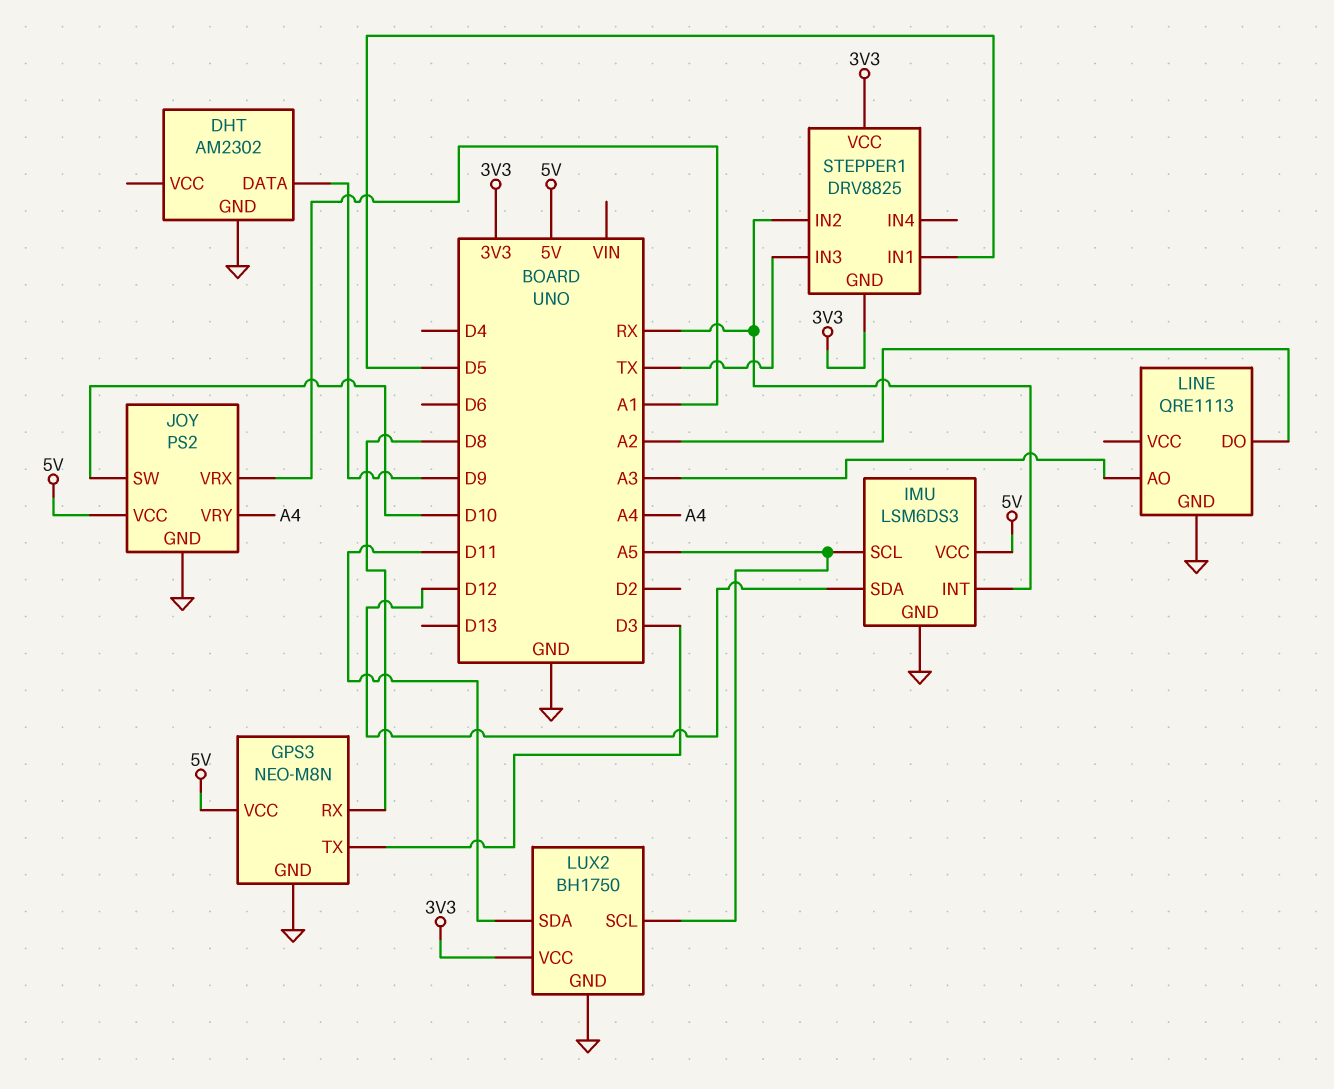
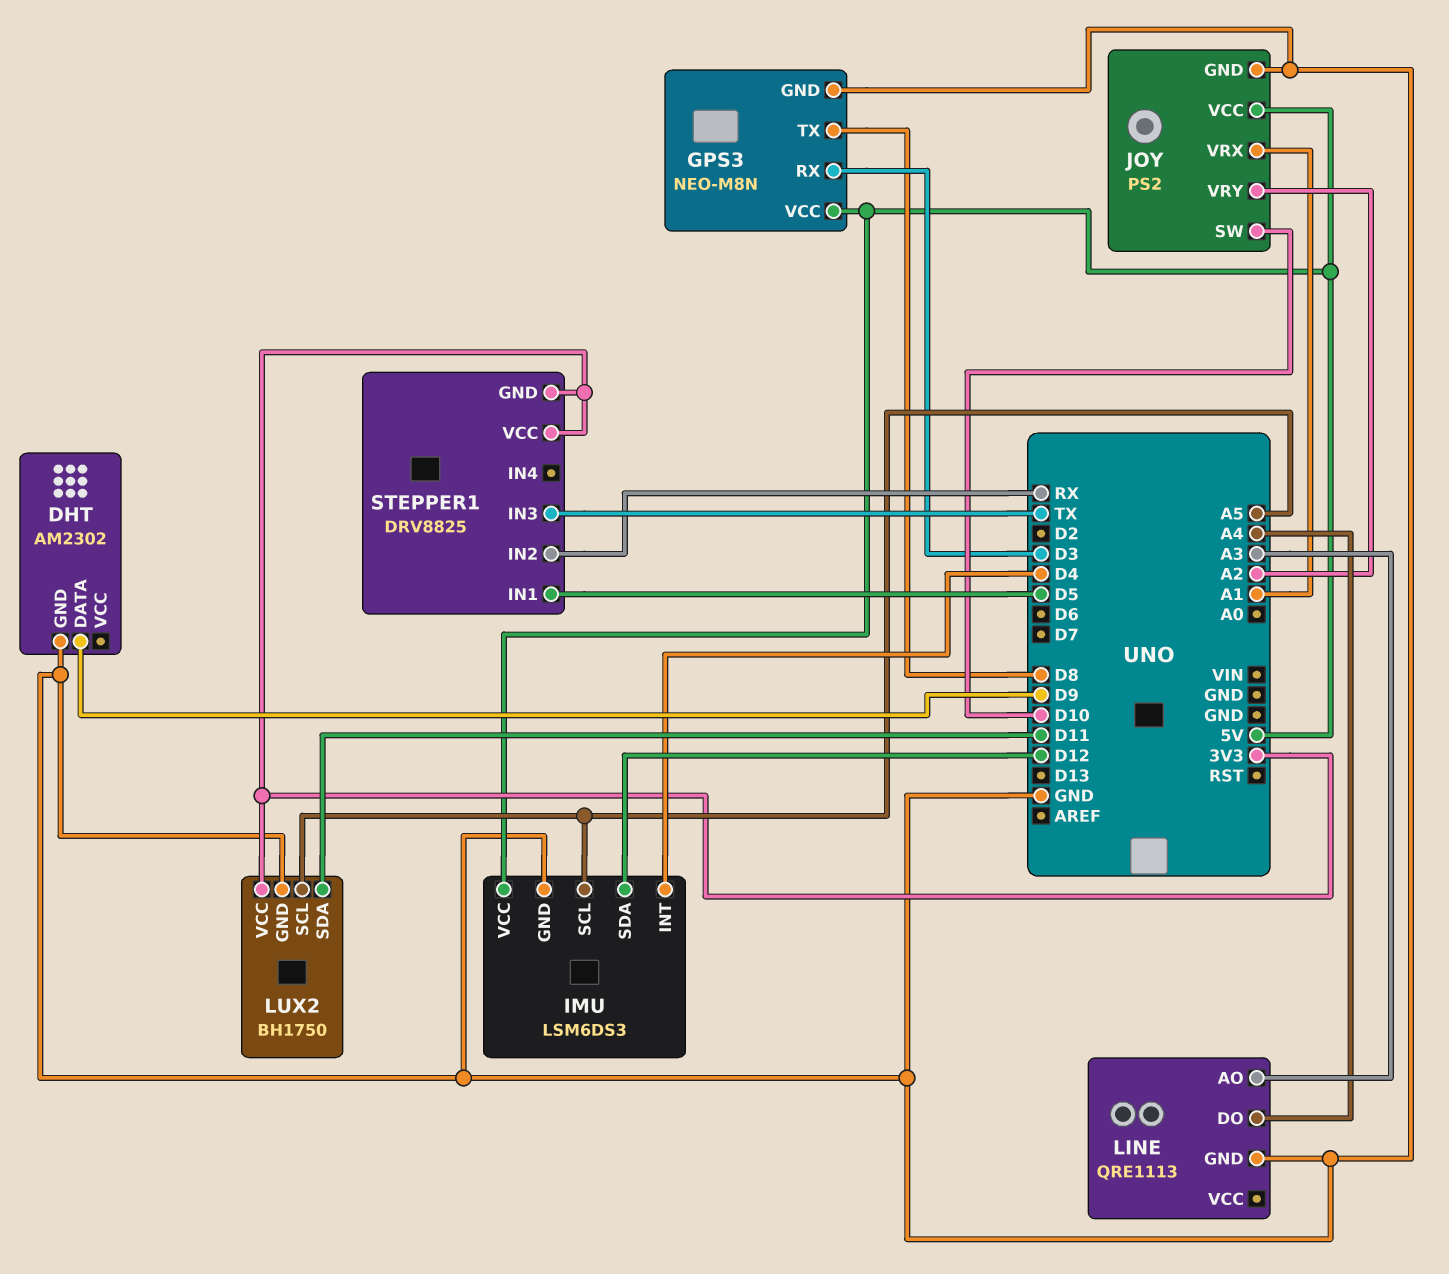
GPS3 pin RX: D8 -> D3
GPS3 pin TX: D3 -> D8
IMU pin INT: RX -> D4
JOY pin VRY: A4 -> A2
LINE pin DO: A2 -> A4

